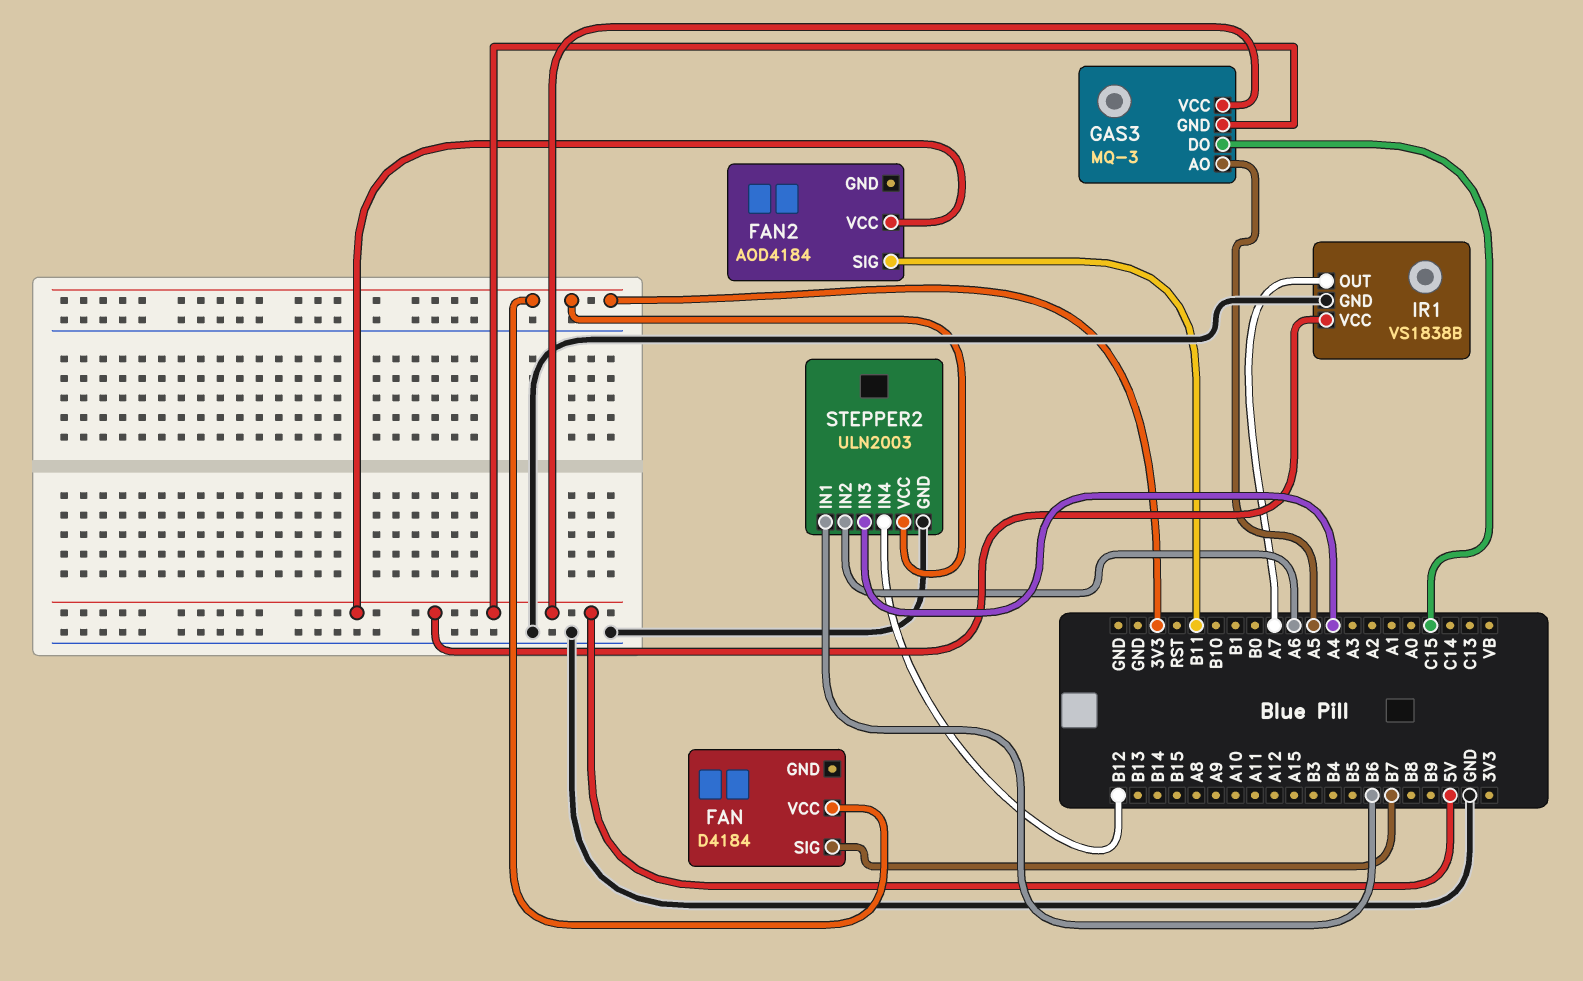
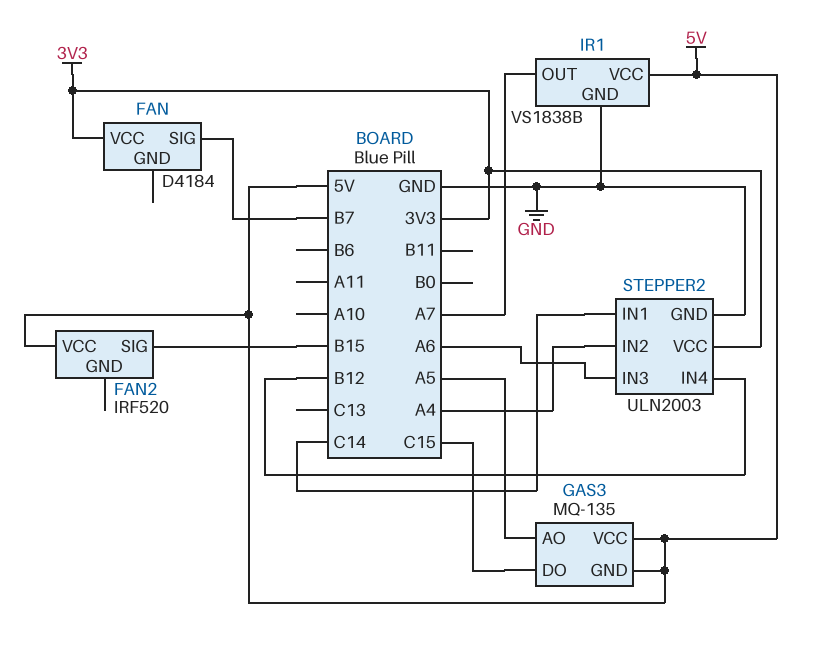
FAN2: AOD4184 -> IRF520
FAN2 pin SIG: B11 -> B15
GAS3: MQ-3 -> MQ-135
STEPPER2 pin IN1: B6 -> C14
STEPPER2 pin IN2: A6 -> A4
STEPPER2 pin IN3: A4 -> A6

